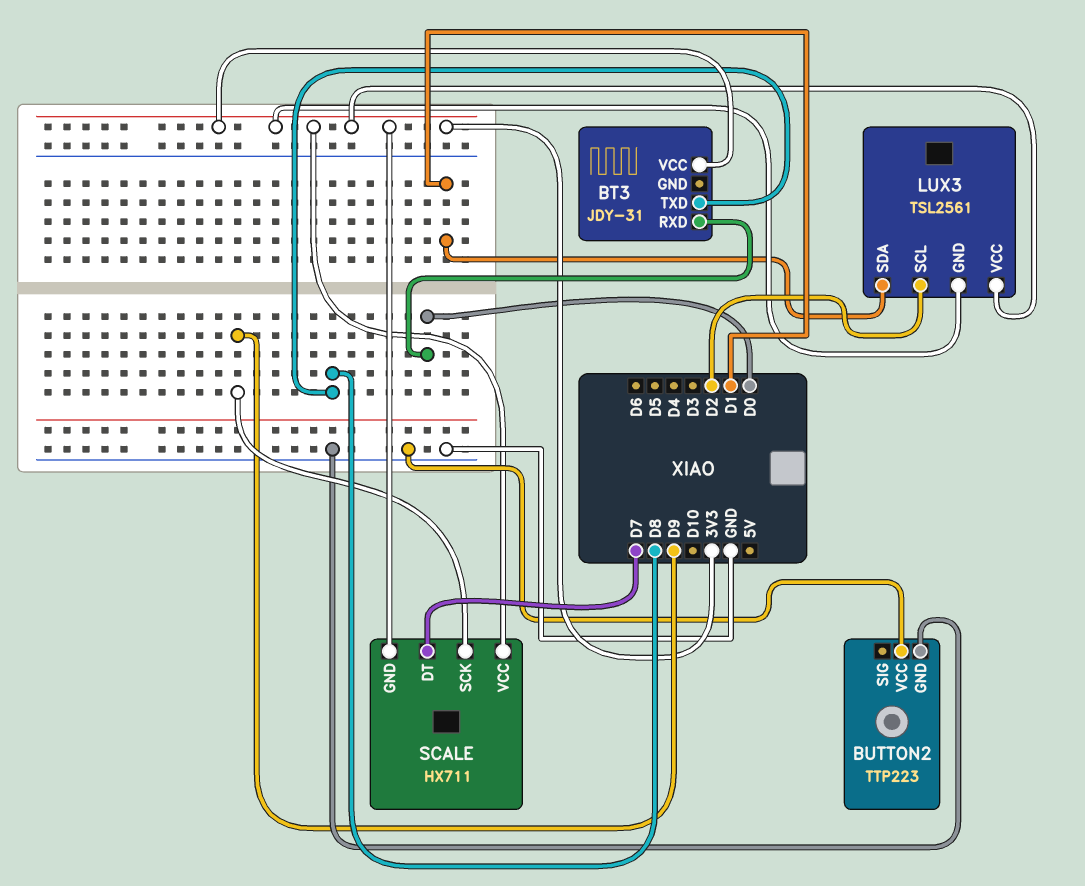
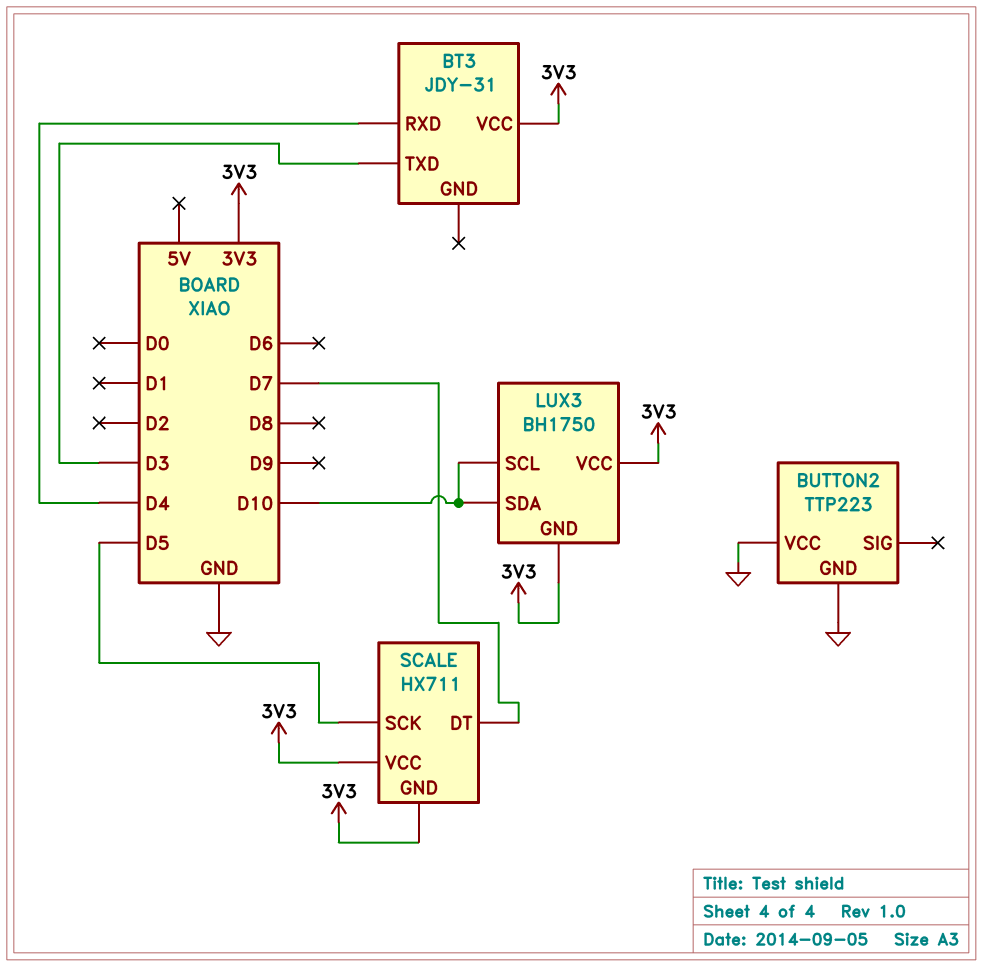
BT3 pin RXD: D0 -> D4
BT3 pin TXD: D8 -> D3
LUX3: TSL2561 -> BH1750
LUX3 pin SCL: D2 -> D10
LUX3 pin SDA: D1 -> D10
SCALE pin SCK: D9 -> D5

